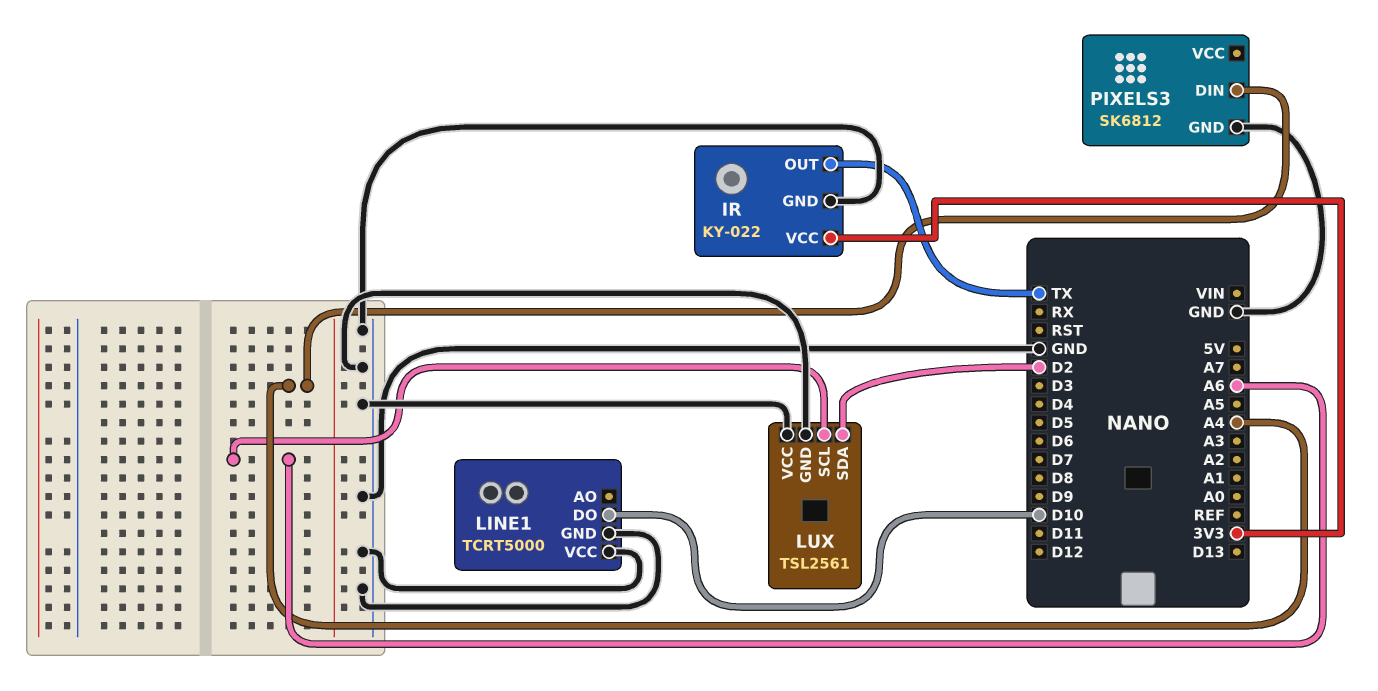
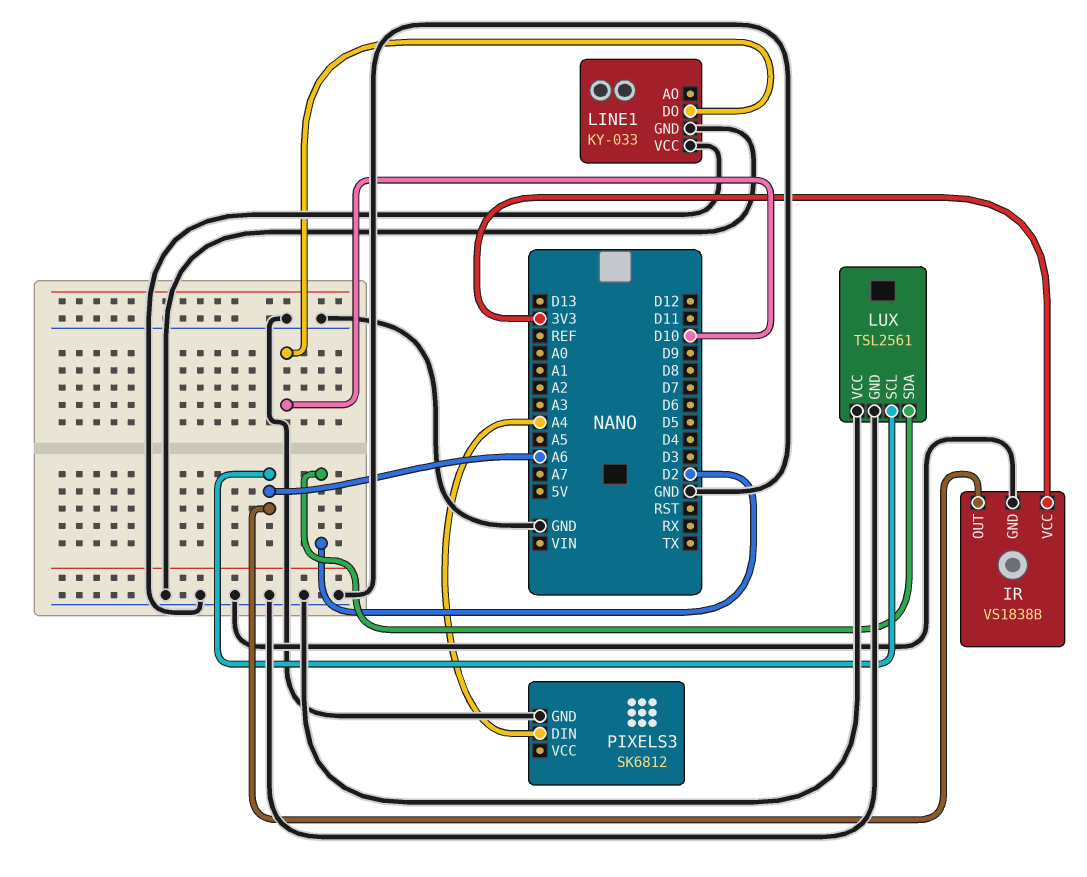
IR: KY-022 -> VS1838B
IR pin OUT: TX -> A6
LINE1: TCRT5000 -> KY-033

